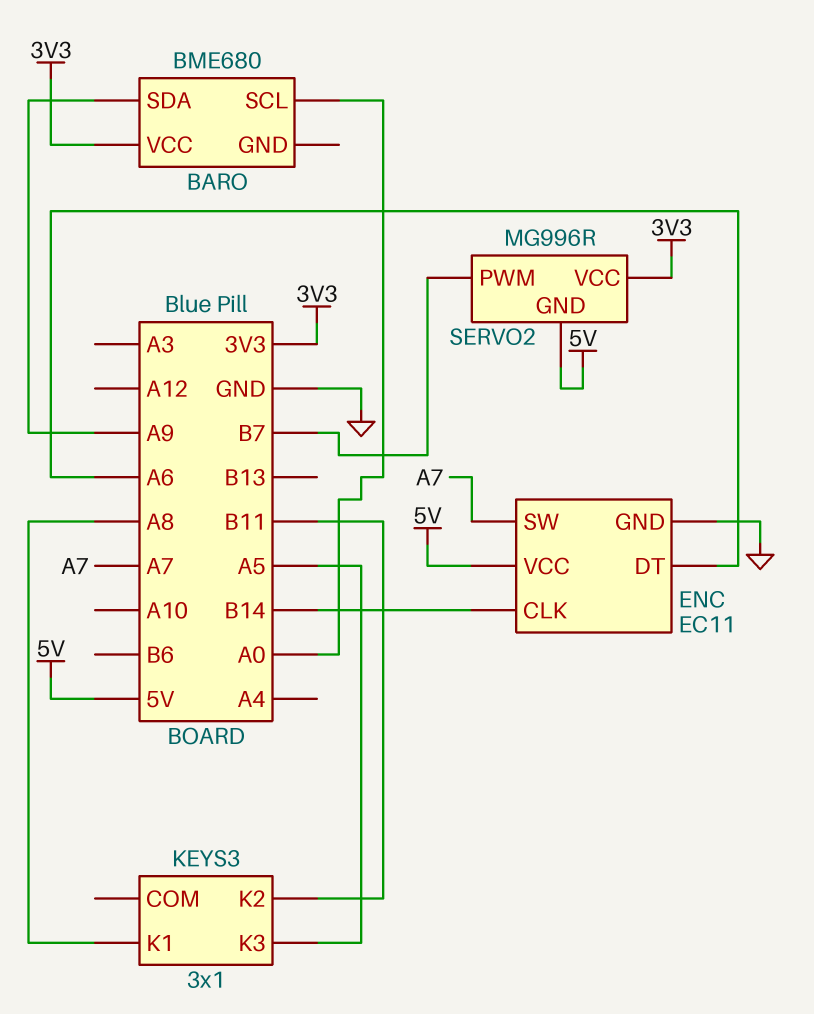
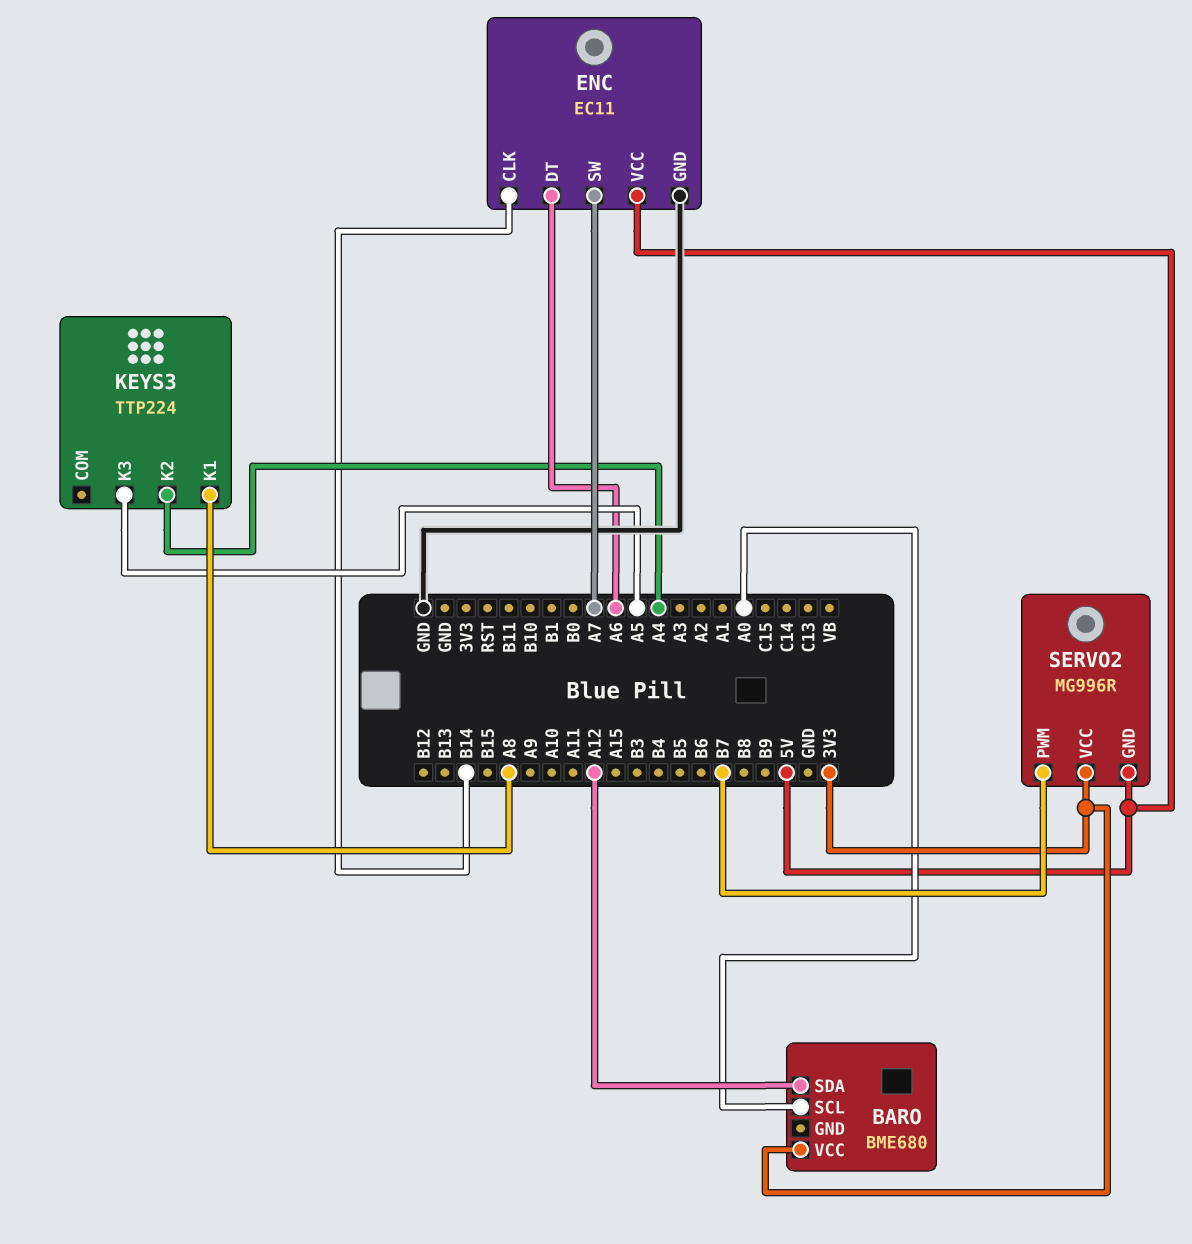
BARO pin SDA: A9 -> A12
KEYS3: 3x1 -> TTP224
KEYS3 pin K2: B11 -> A4

